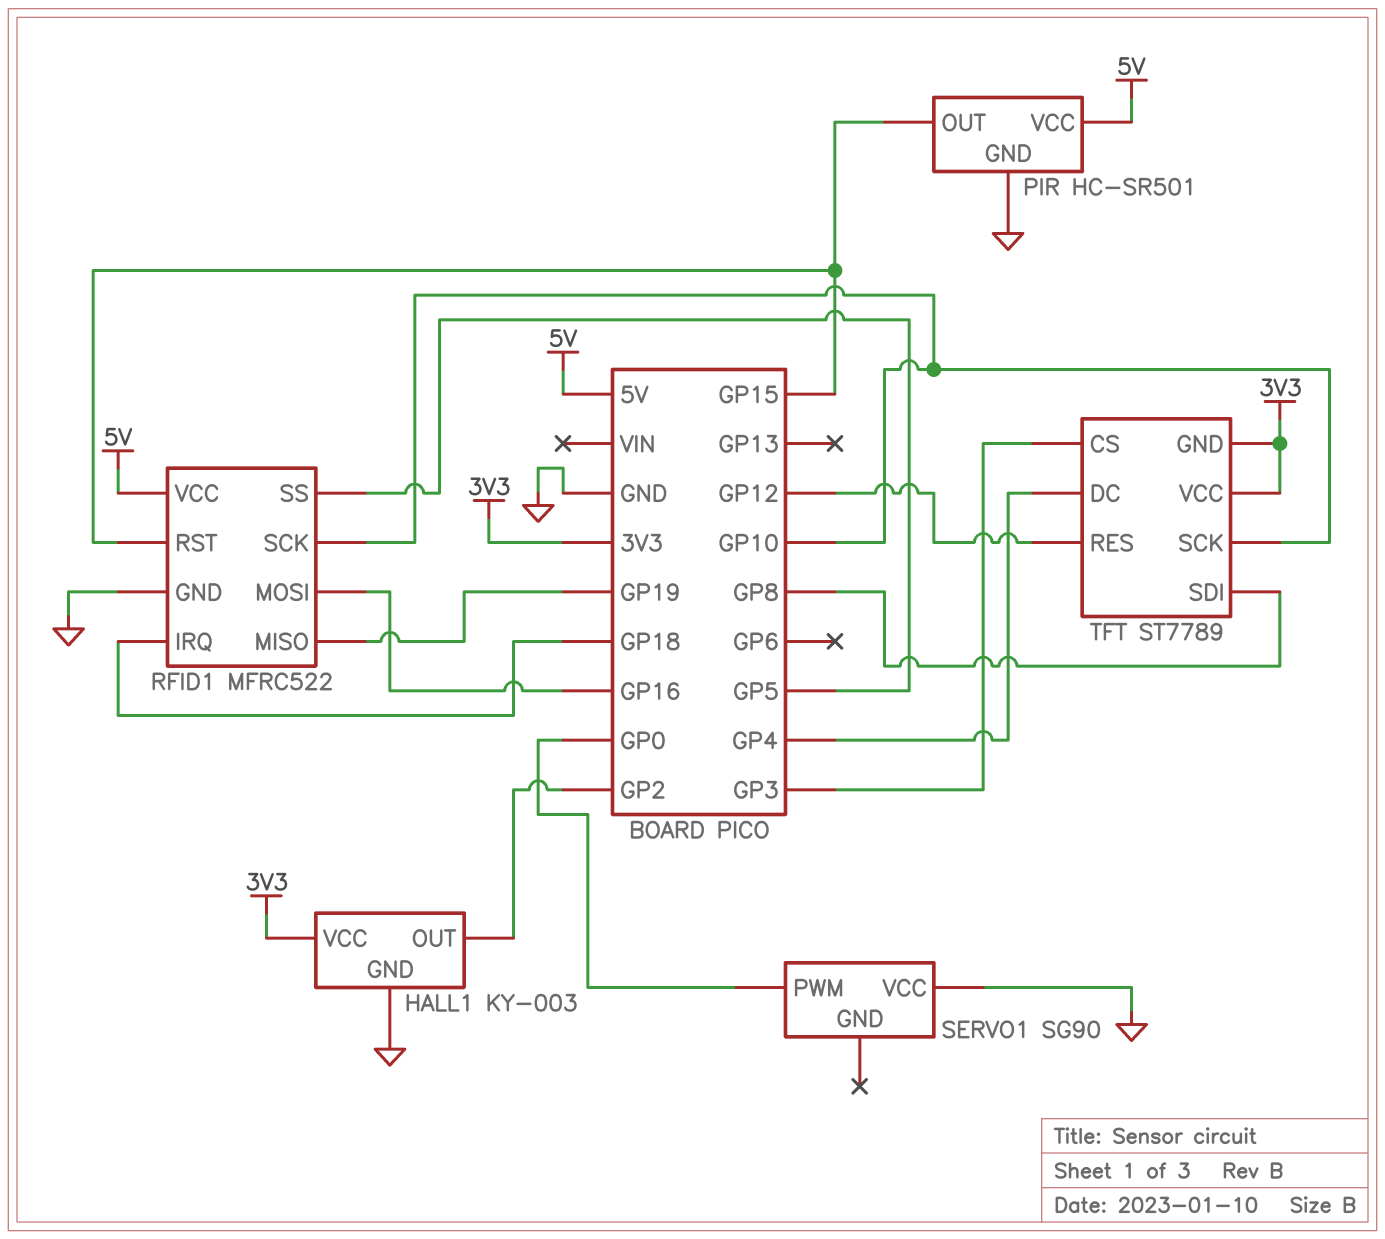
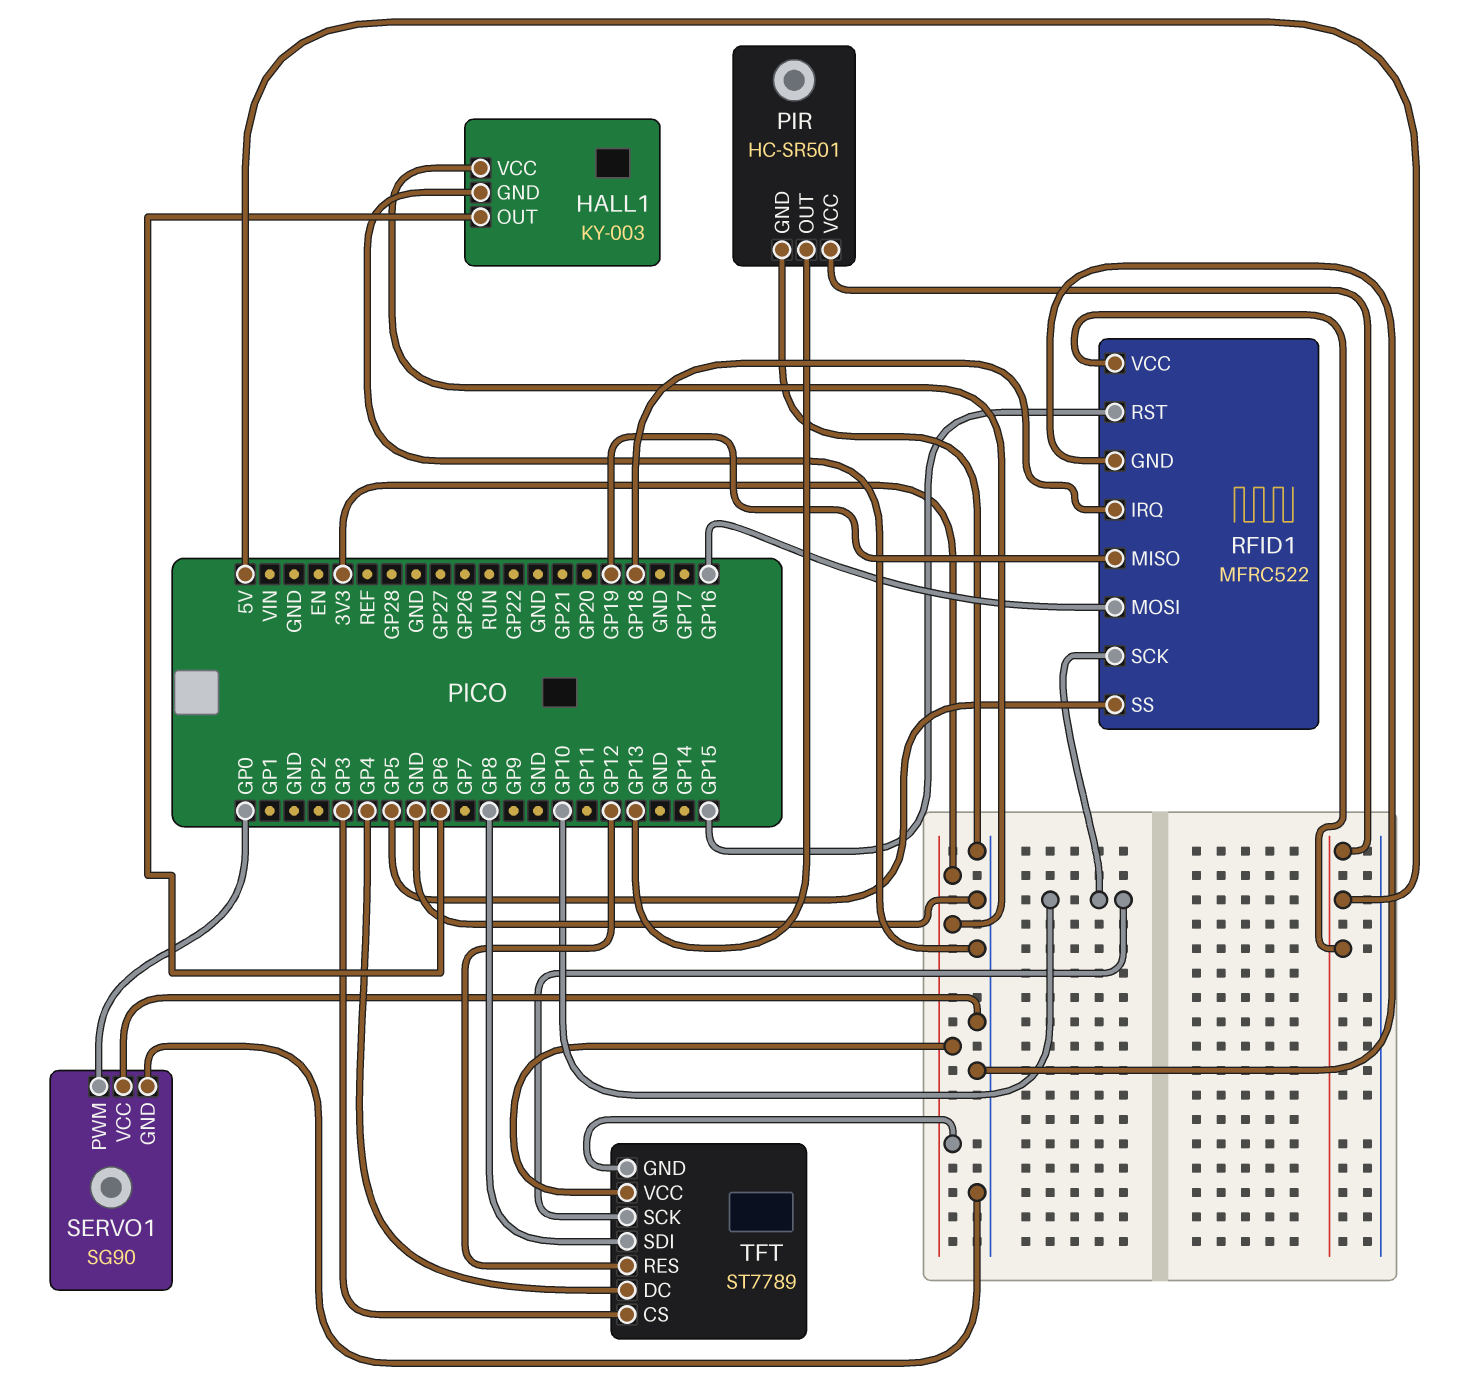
HALL1 pin OUT: GP2 -> GP6
PIR pin OUT: GP15 -> GP13
SERVO1 pin GND: none -> GND

